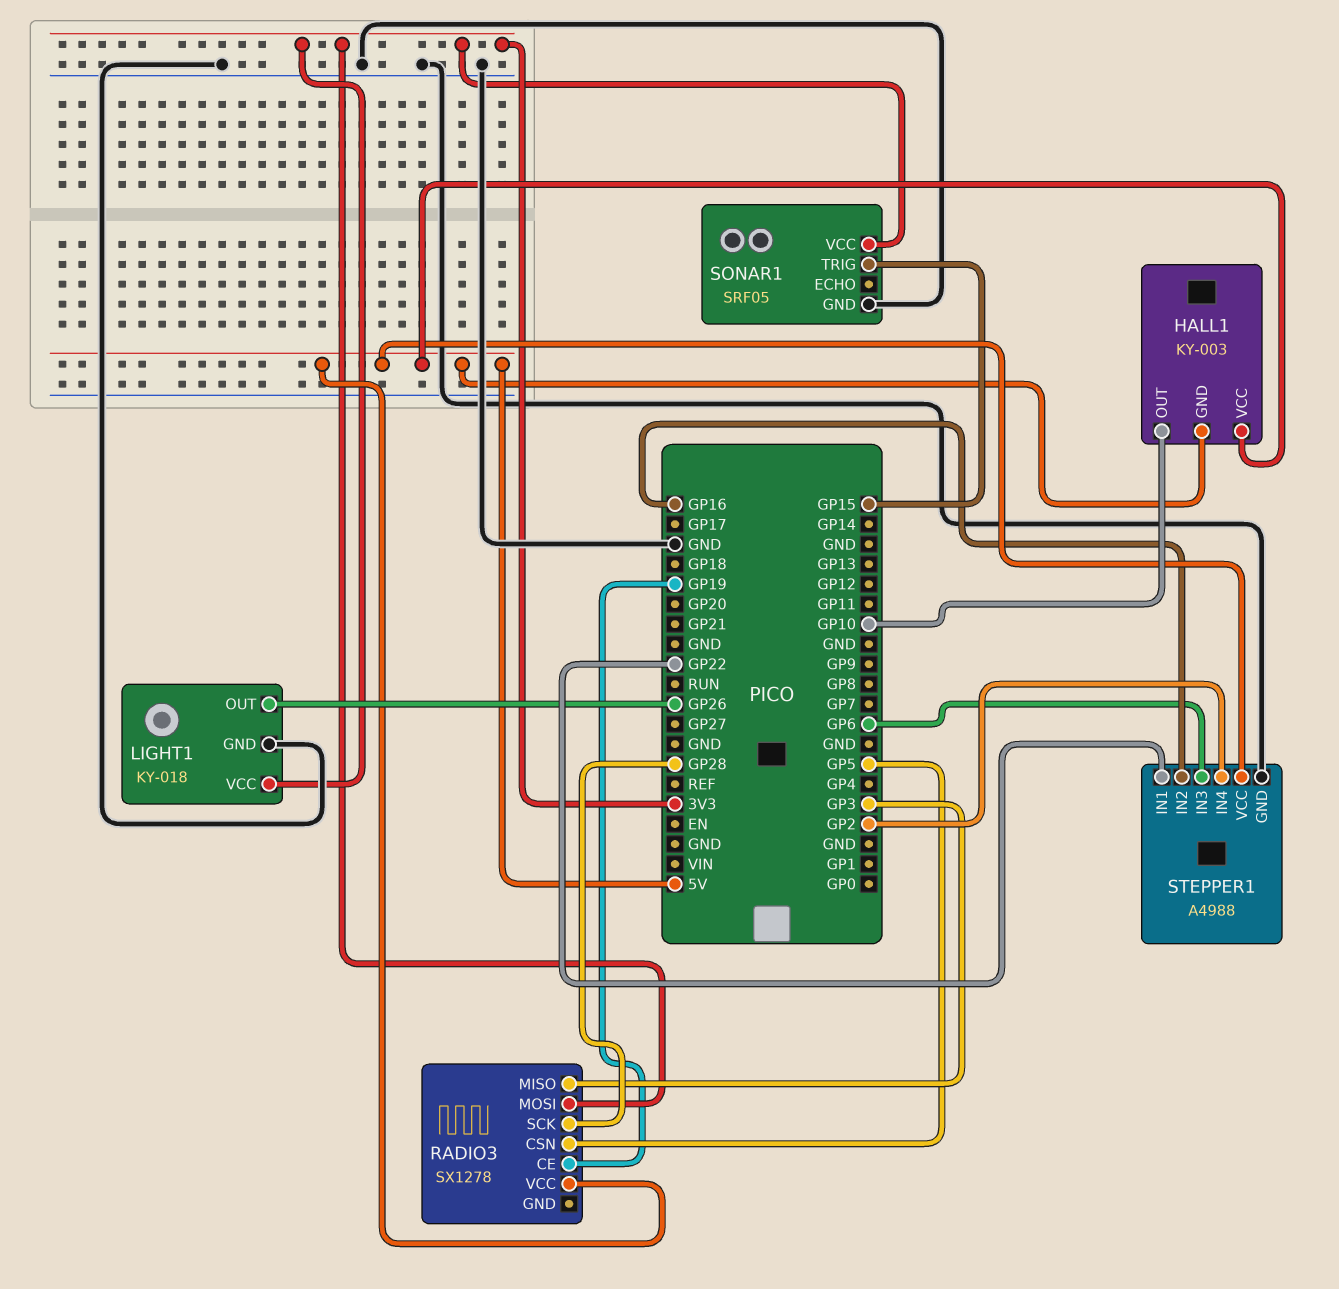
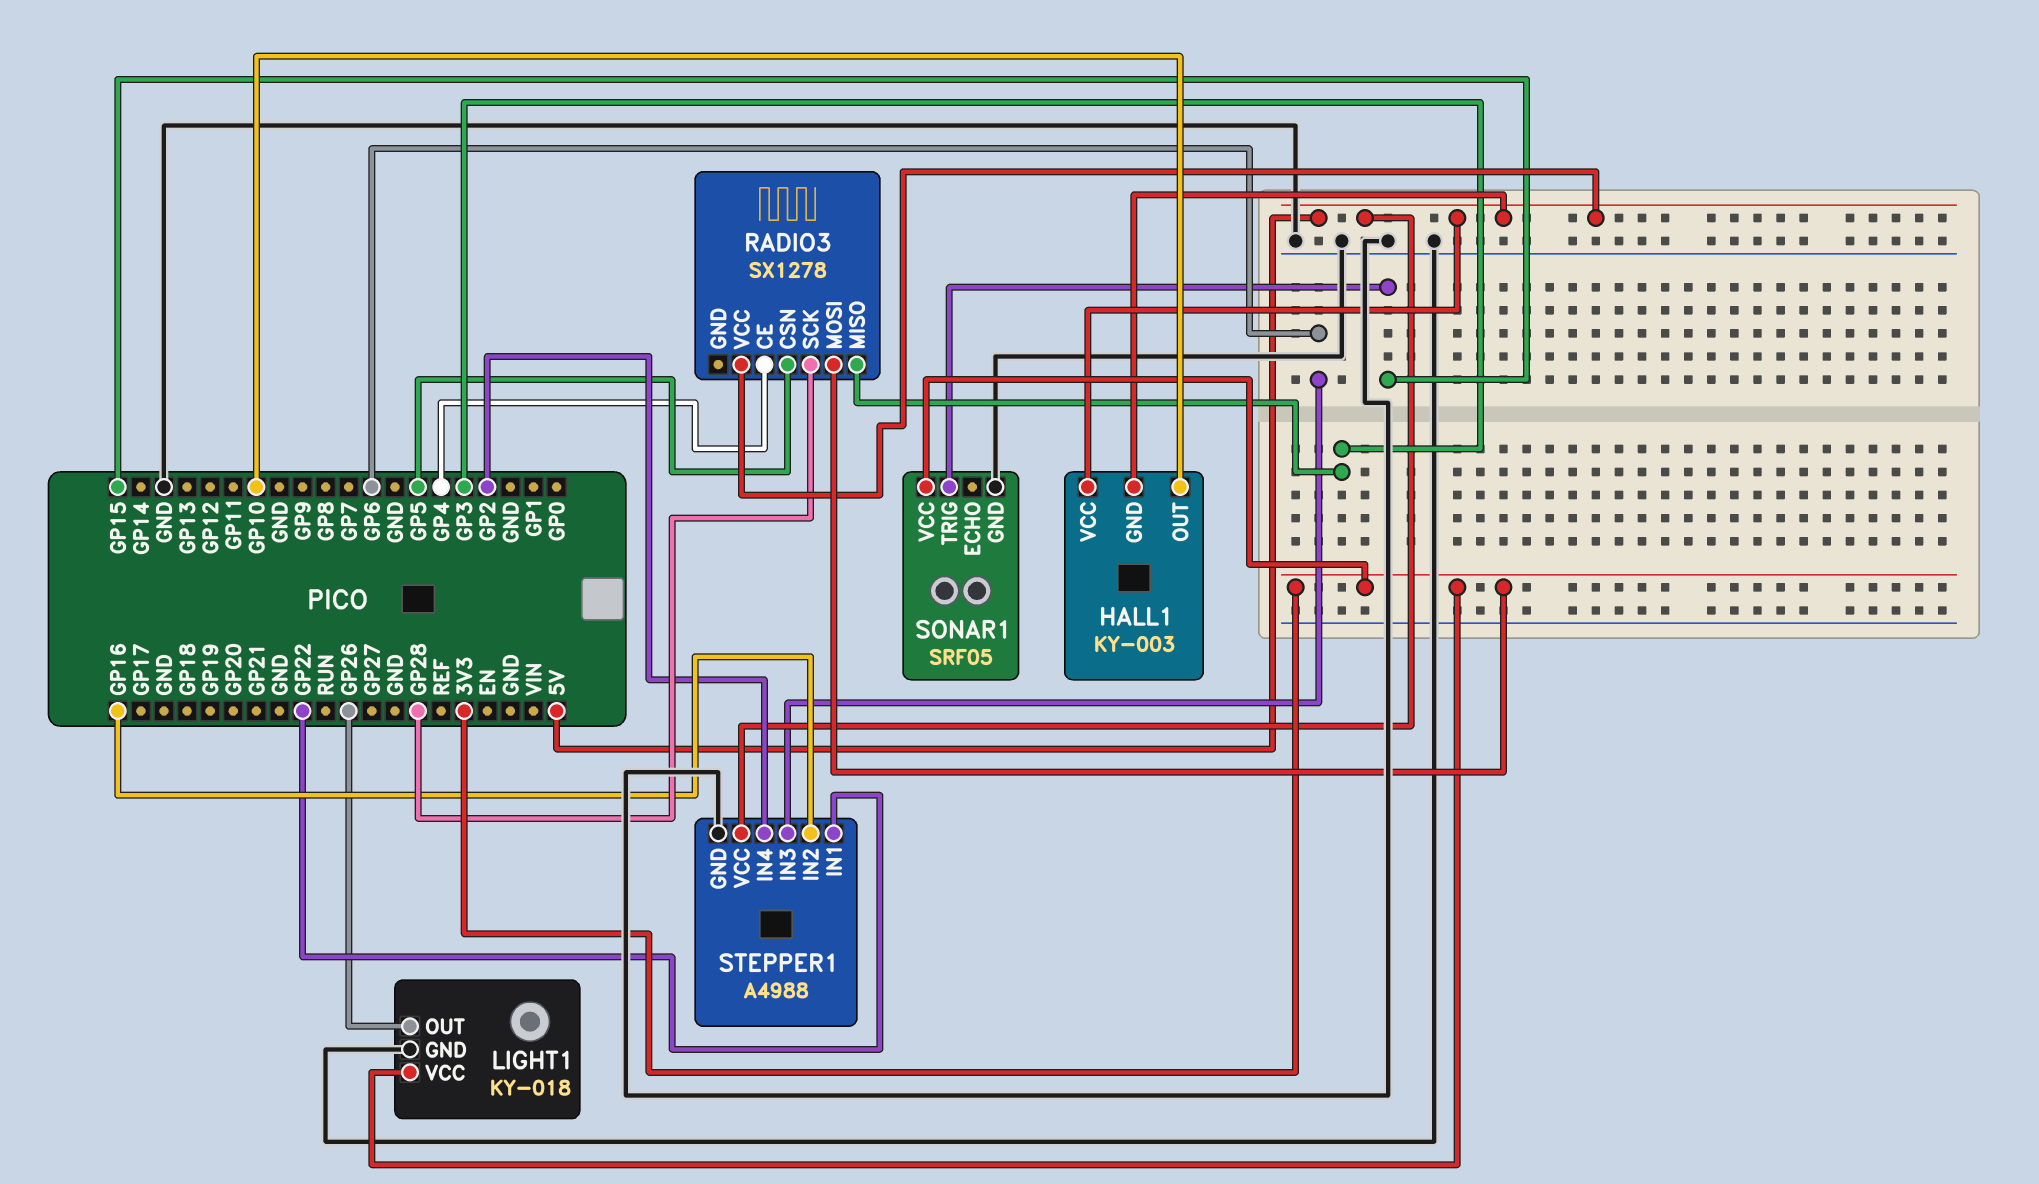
RADIO3 pin CE: GP19 -> GP4

